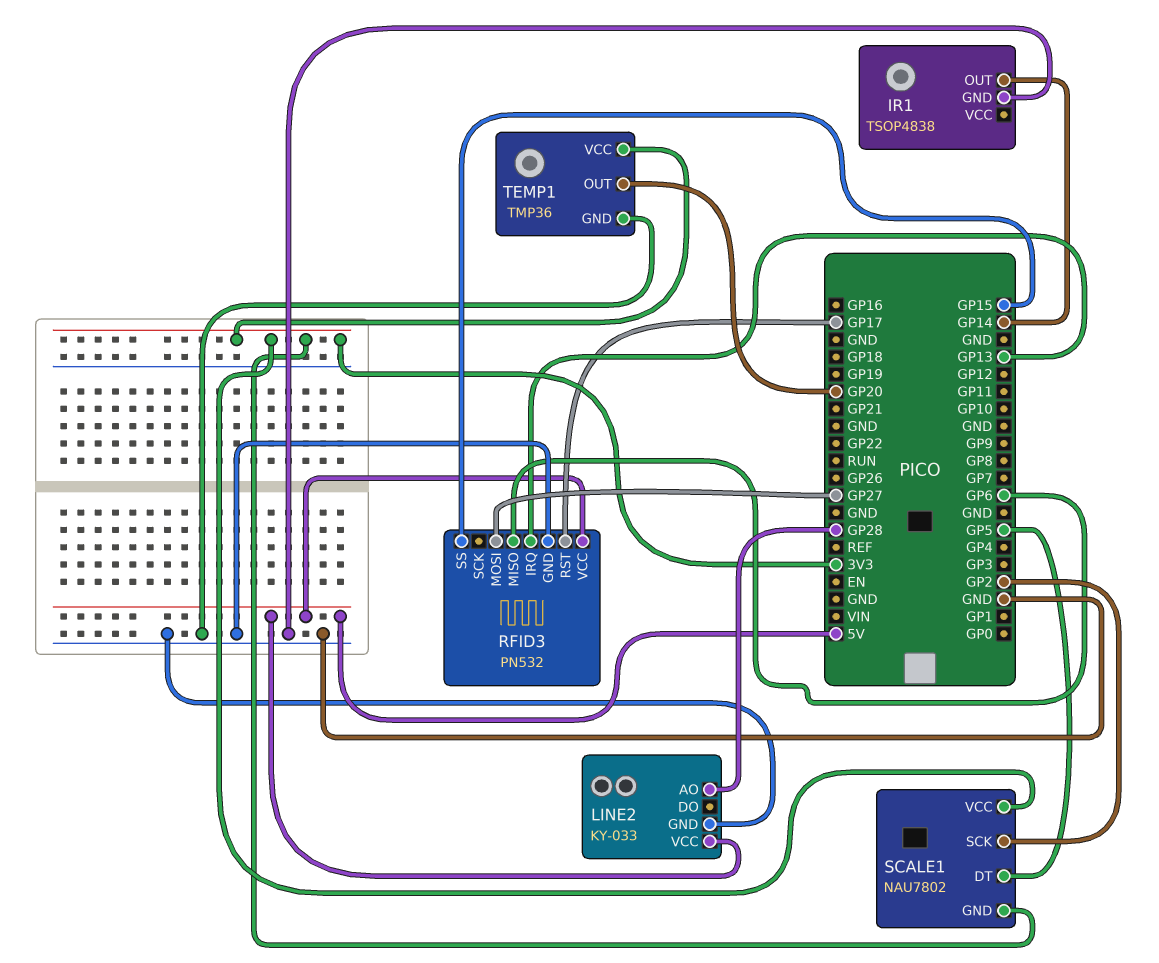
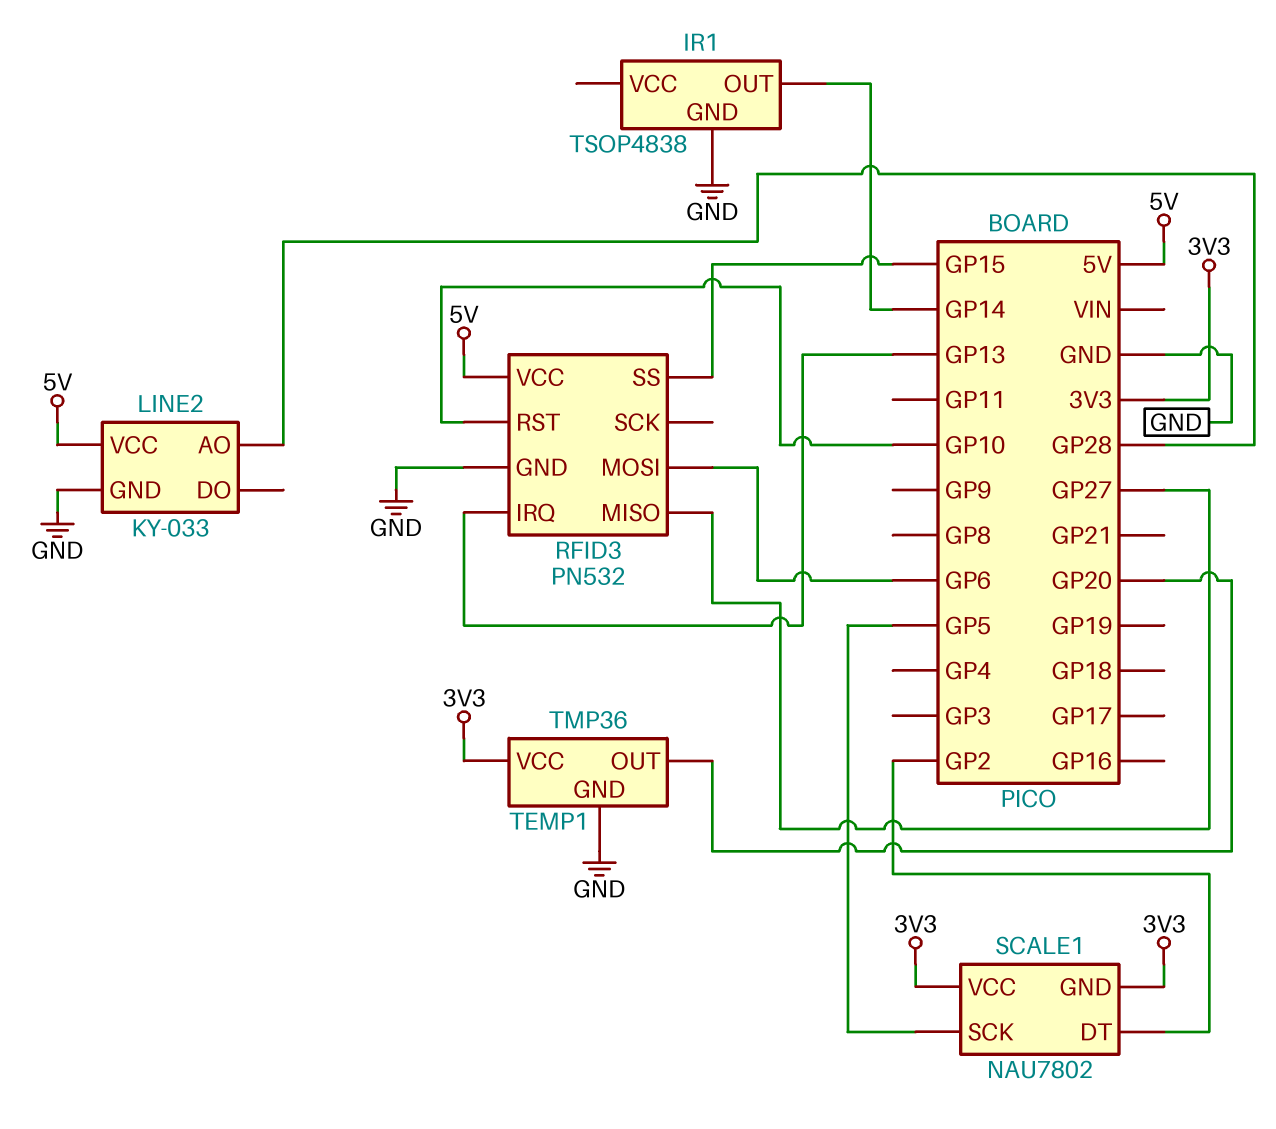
RFID3 pin MISO: GP6 -> GP27
RFID3 pin MOSI: GP27 -> GP6
RFID3 pin RST: GP17 -> GP10
SCALE1 pin DT: GP5 -> GP2
SCALE1 pin SCK: GP2 -> GP5

